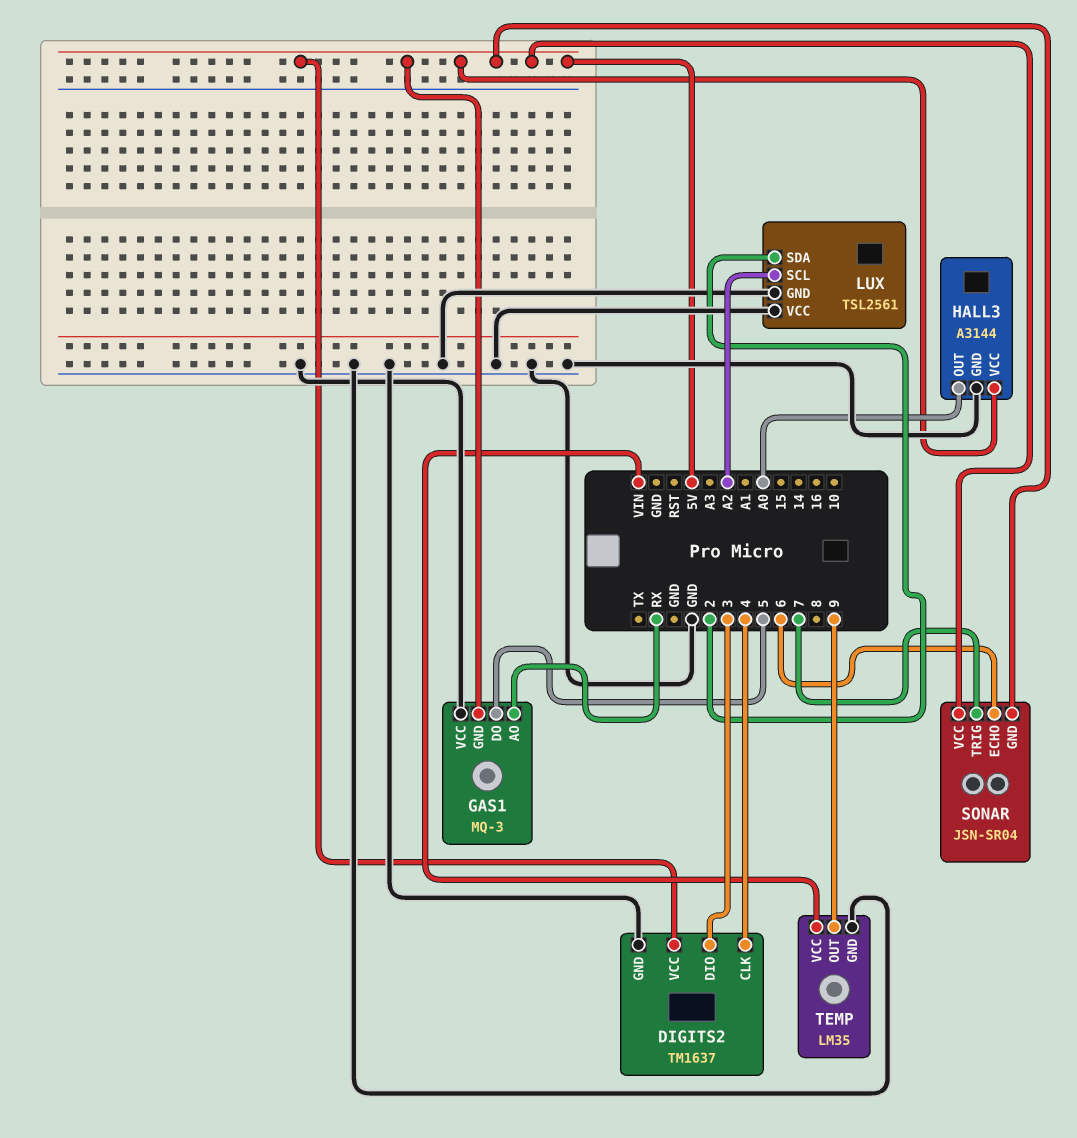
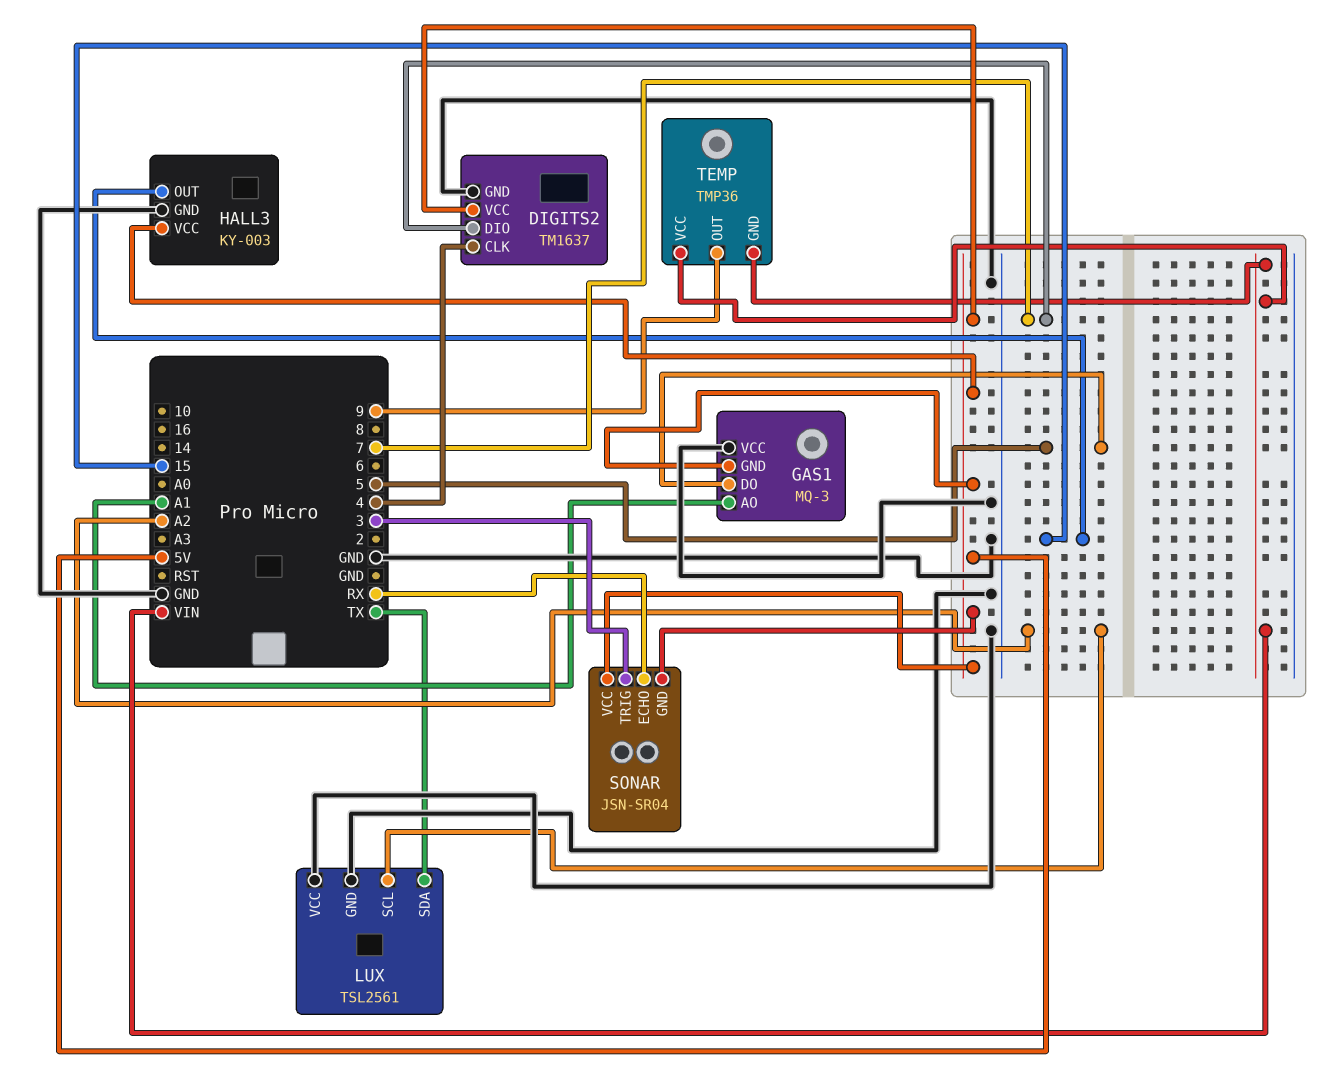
DIGITS2 pin DIO: 3 -> 7
GAS1 pin AO: RX -> A1
HALL3: A3144 -> KY-003
HALL3 pin OUT: A0 -> 15
LUX pin SDA: 2 -> TX
SONAR pin ECHO: 6 -> RX
SONAR pin TRIG: 7 -> 3
TEMP: LM35 -> TMP36
TEMP pin GND: GND -> VIN

